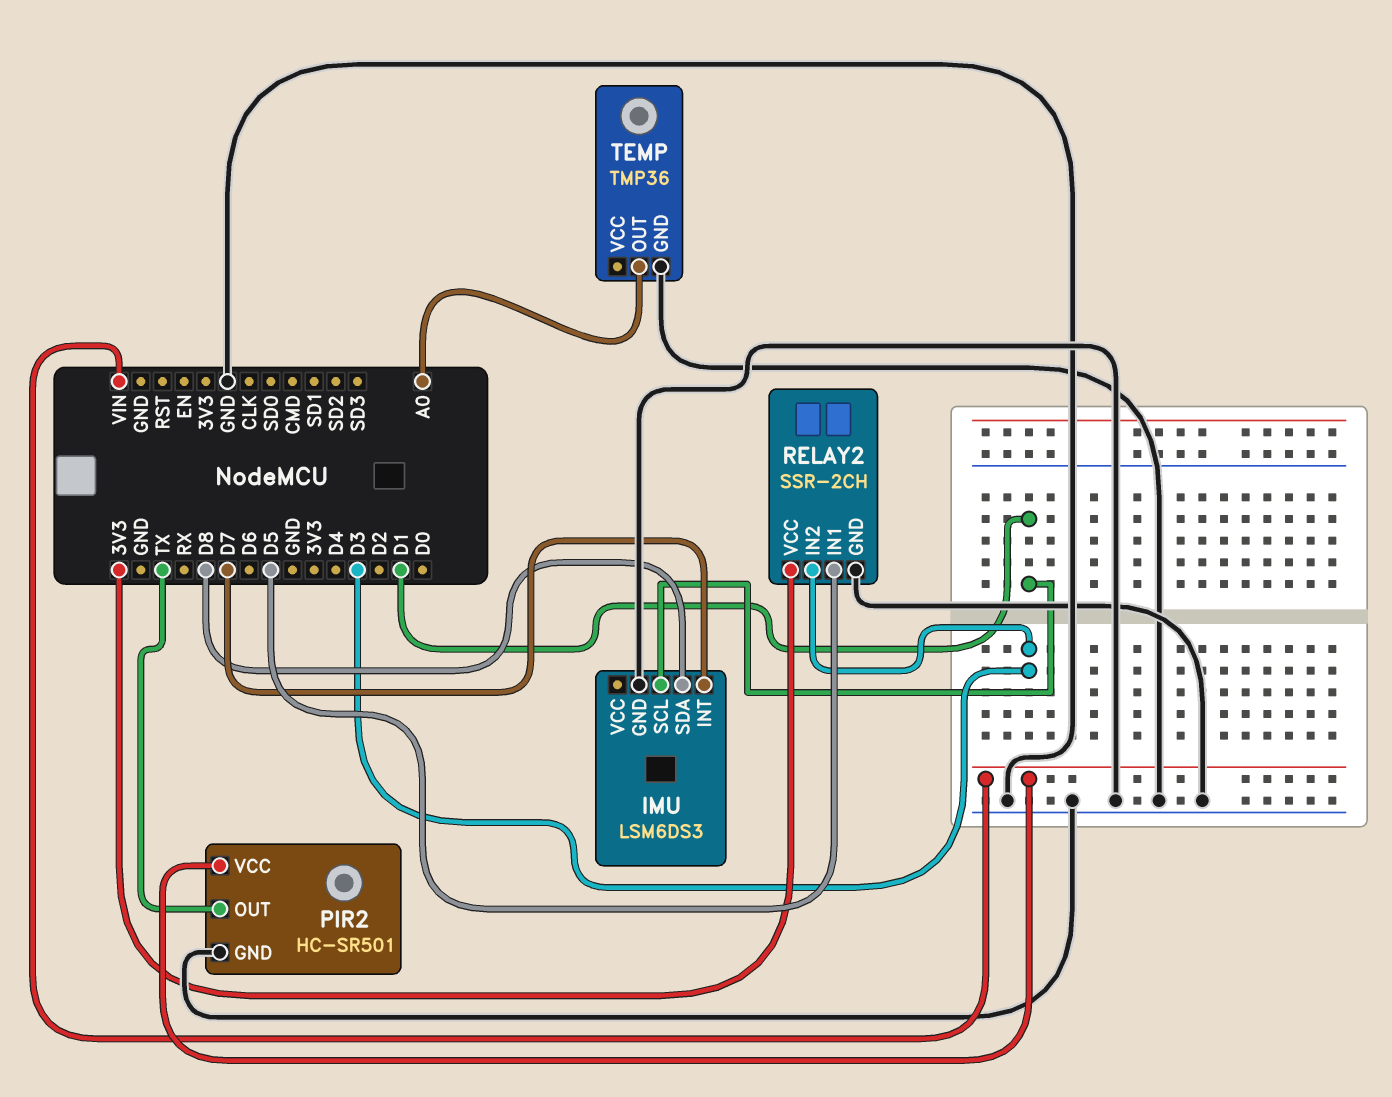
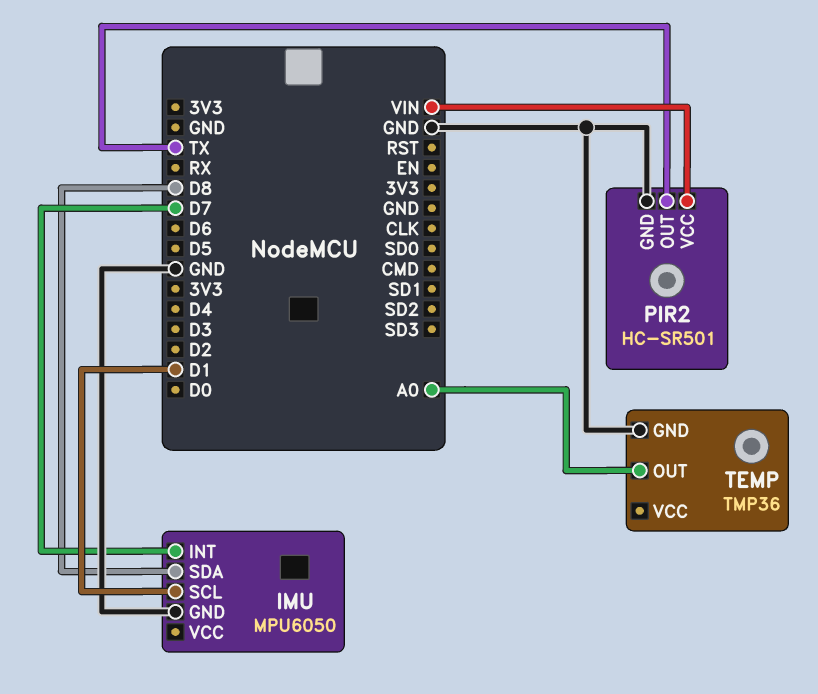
IMU: LSM6DS3 -> MPU6050
RELAY2: SSR-2CH -> none
RELAY2 pin GND: GND -> none
RELAY2 pin IN1: D5 -> none
RELAY2 pin IN2: D3 -> none
RELAY2 pin VCC: 3V3 -> none

